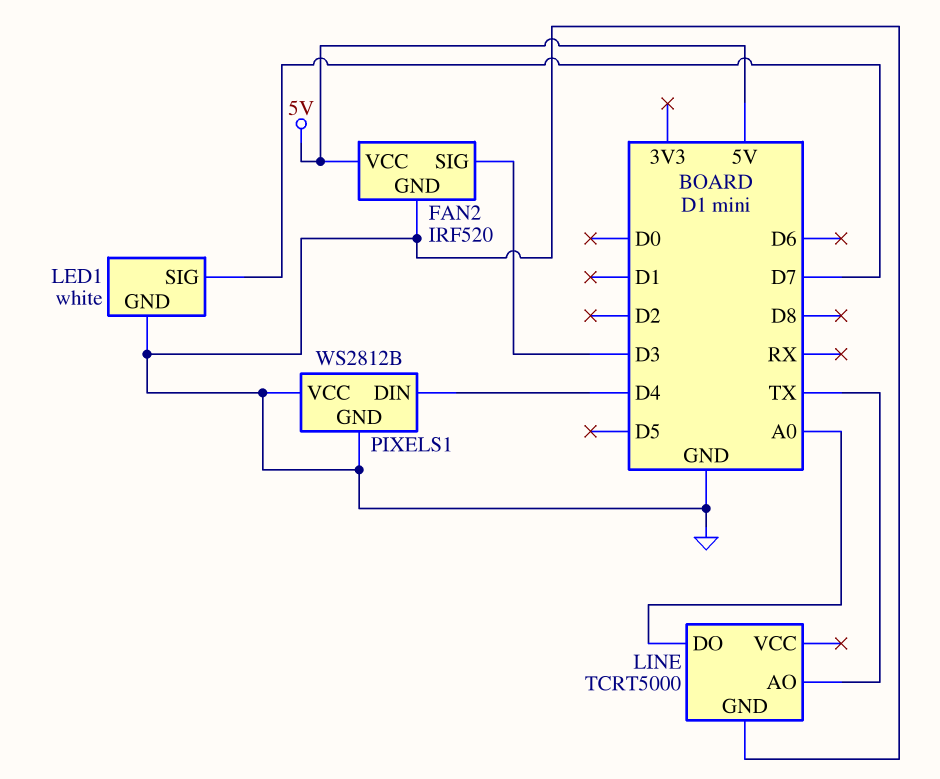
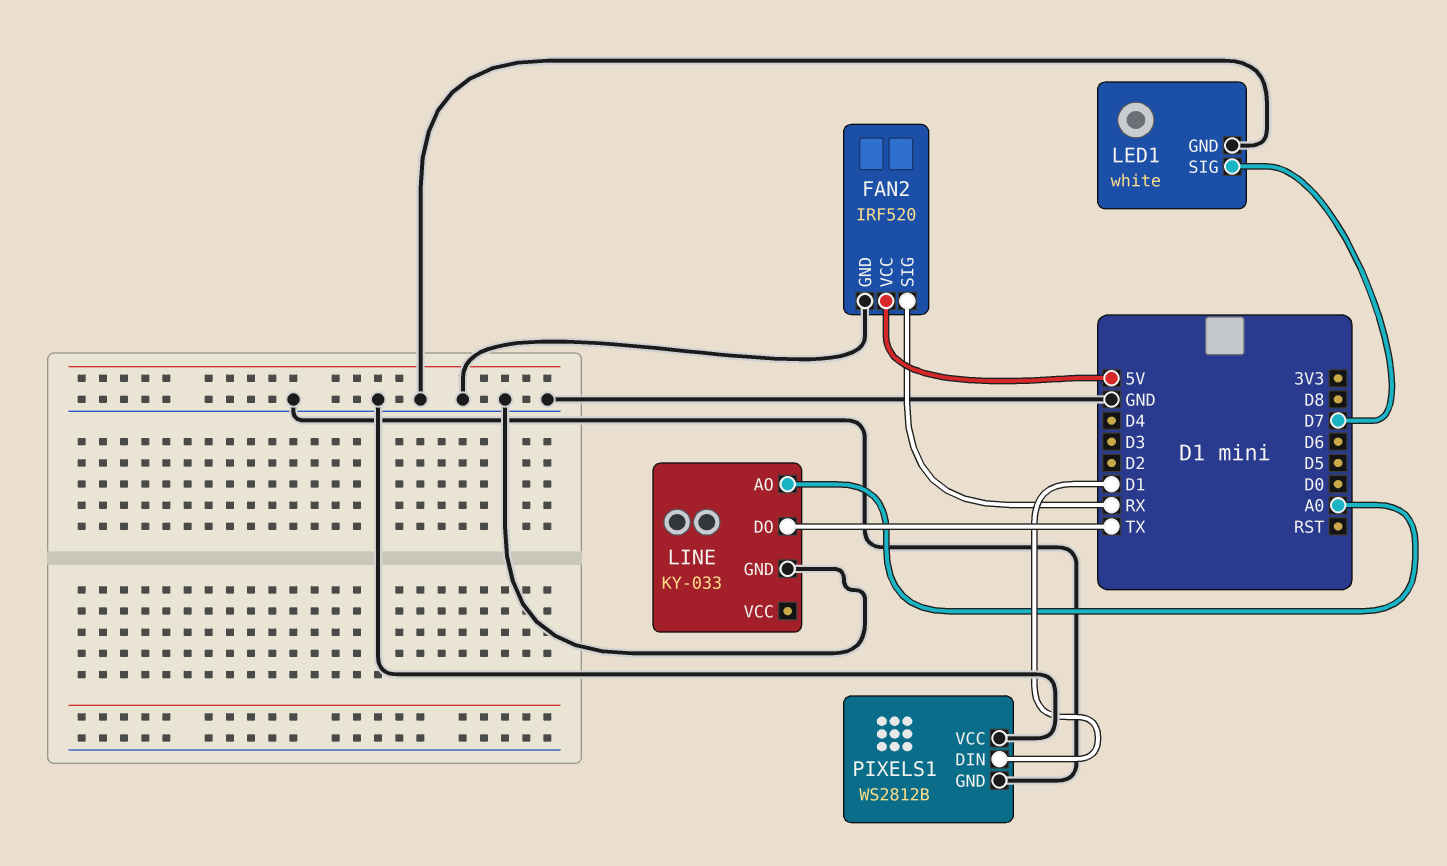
FAN2 pin SIG: D3 -> RX
LINE: TCRT5000 -> KY-033
LINE pin AO: TX -> A0
LINE pin DO: A0 -> TX
PIXELS1 pin DIN: D4 -> D1

